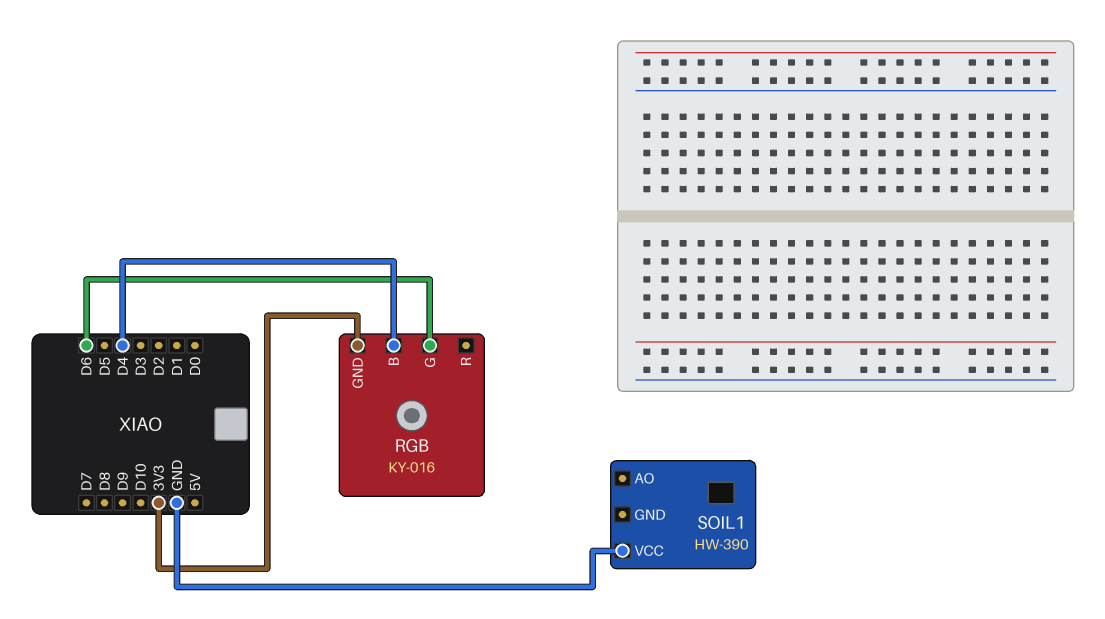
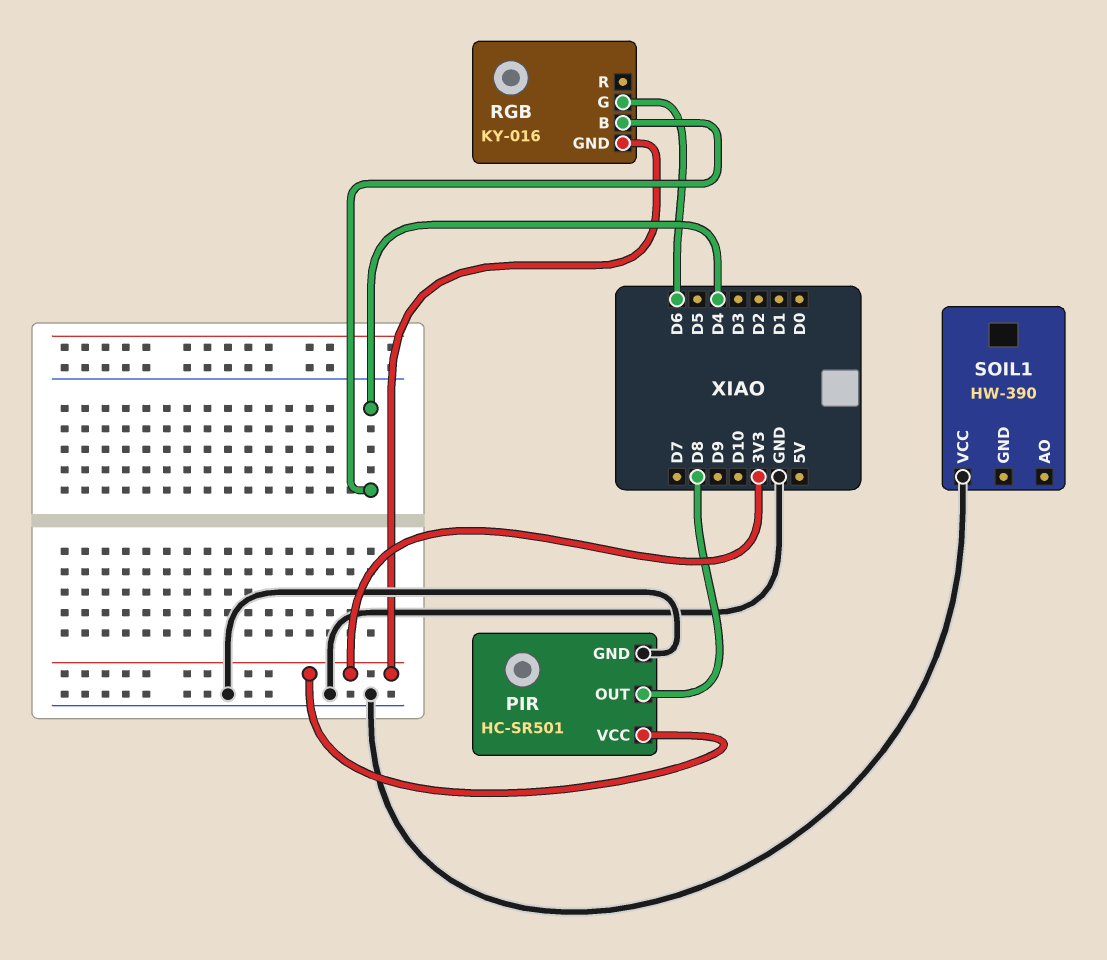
PIR: none -> HC-SR501
PIR pin GND: none -> GND
PIR pin OUT: none -> D8
PIR pin VCC: none -> 3V3

